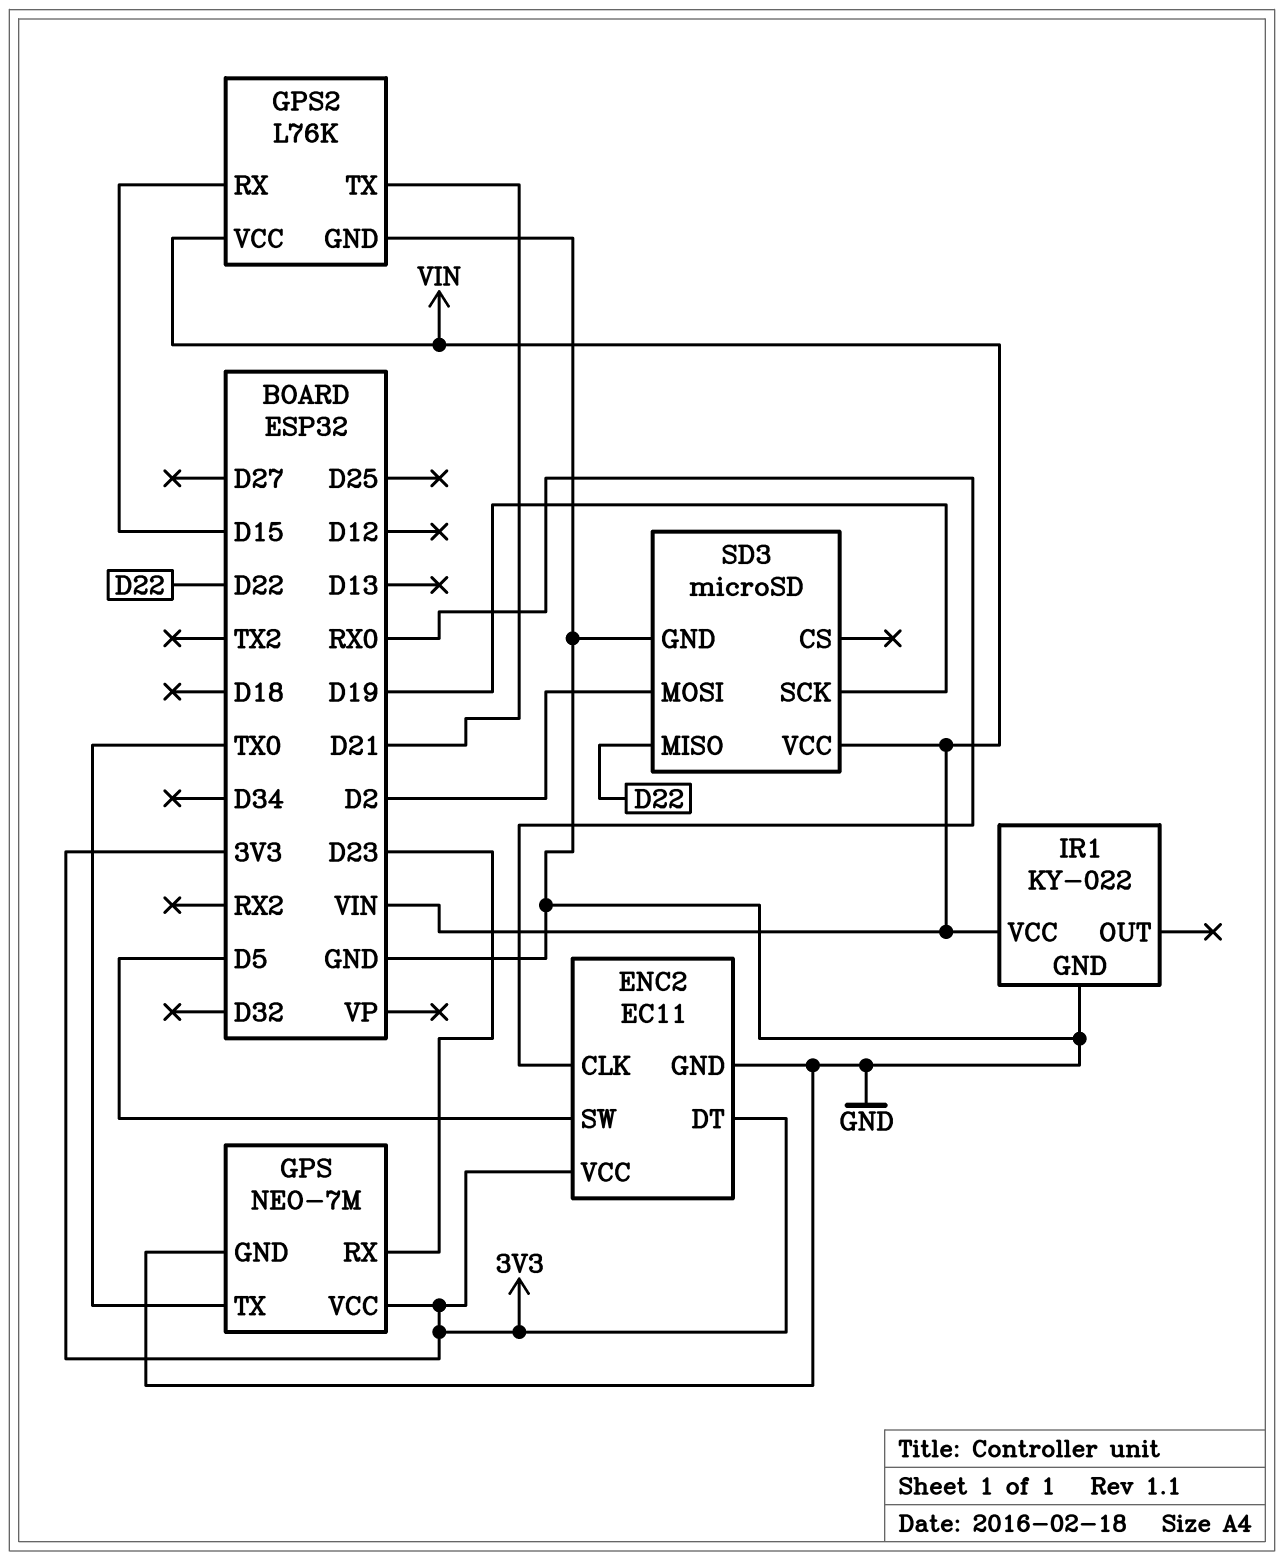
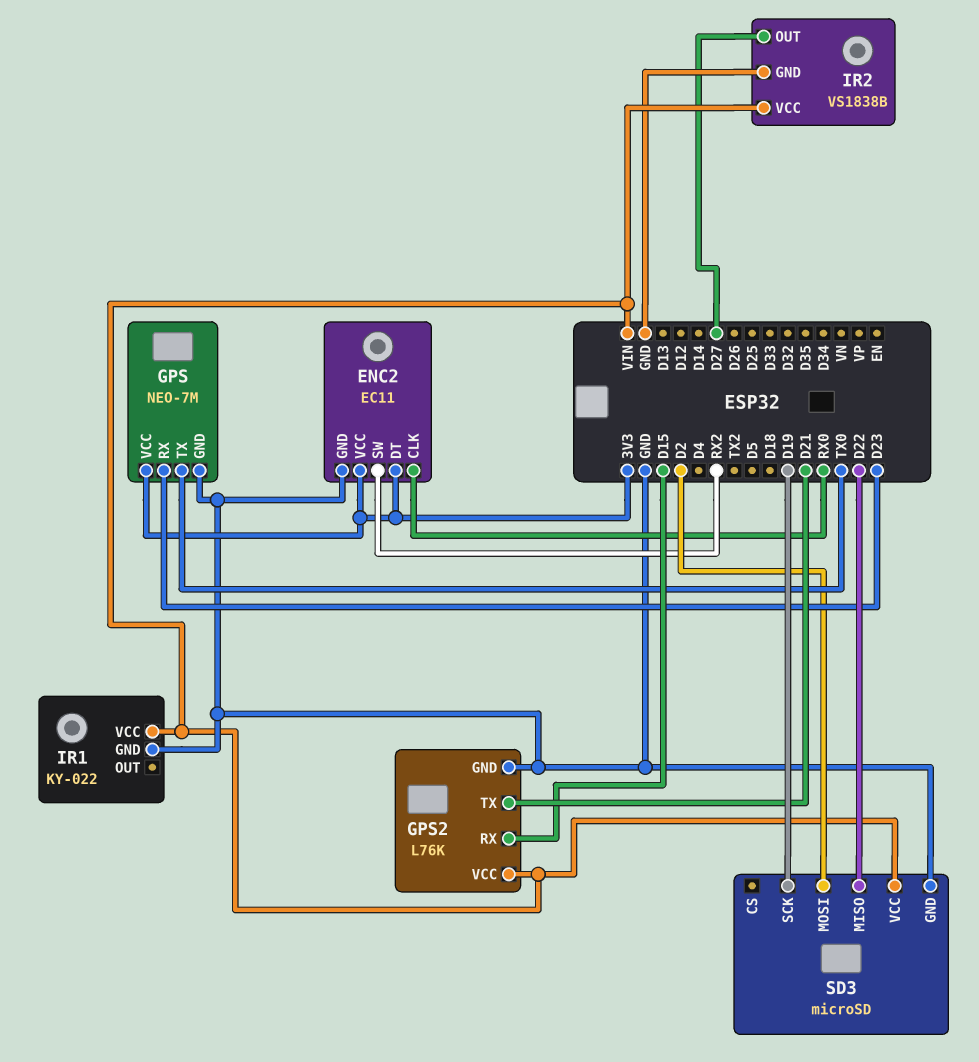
ENC2 pin SW: D5 -> RX2
IR2: none -> VS1838B
IR2 pin GND: none -> GND
IR2 pin OUT: none -> D27
IR2 pin VCC: none -> VIN

